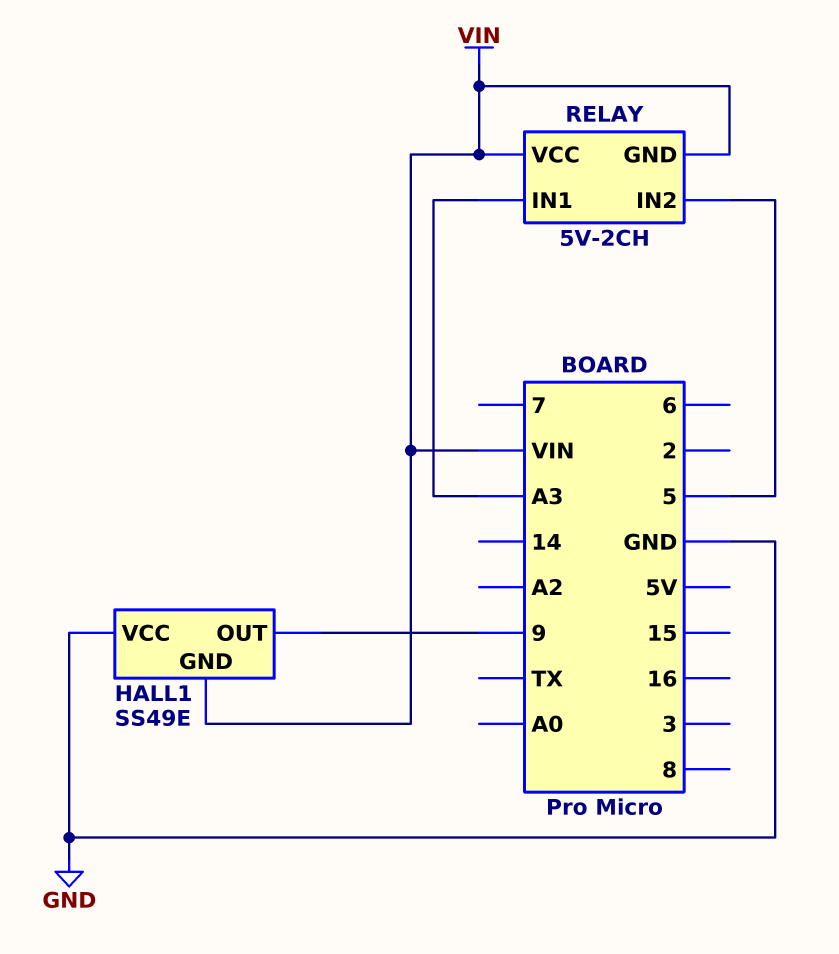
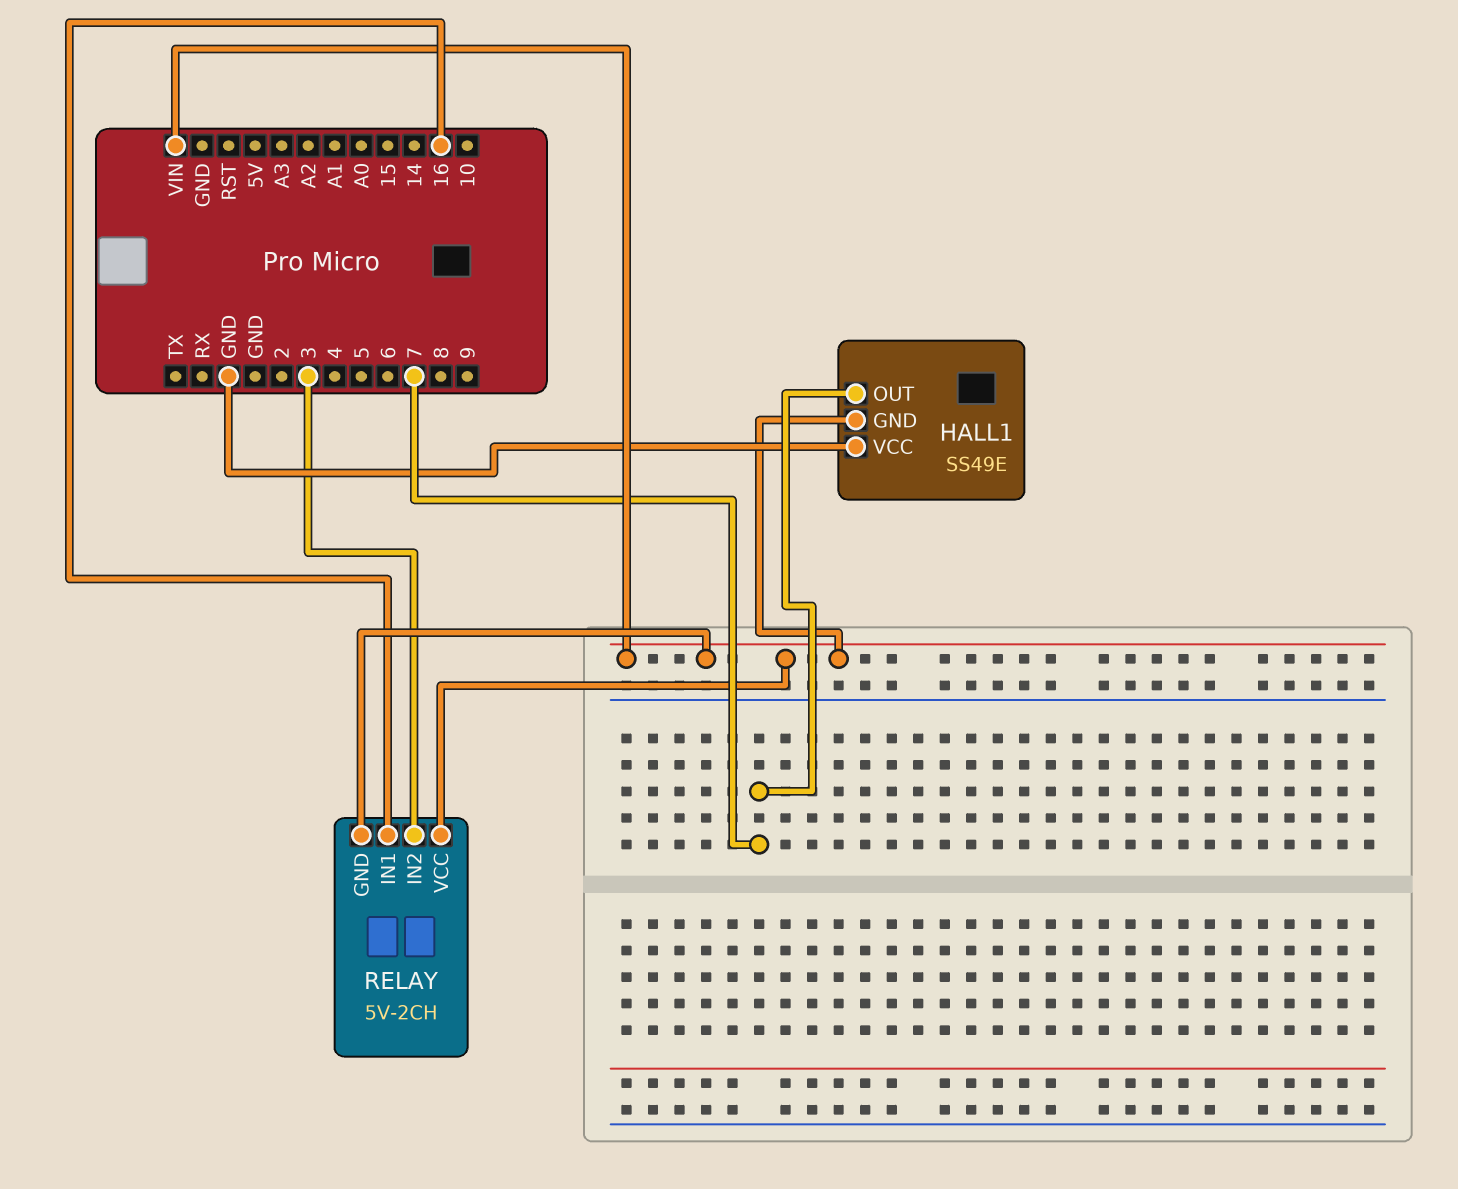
HALL1 pin OUT: 9 -> 7
RELAY pin IN1: A3 -> 16
RELAY pin IN2: 5 -> 3

